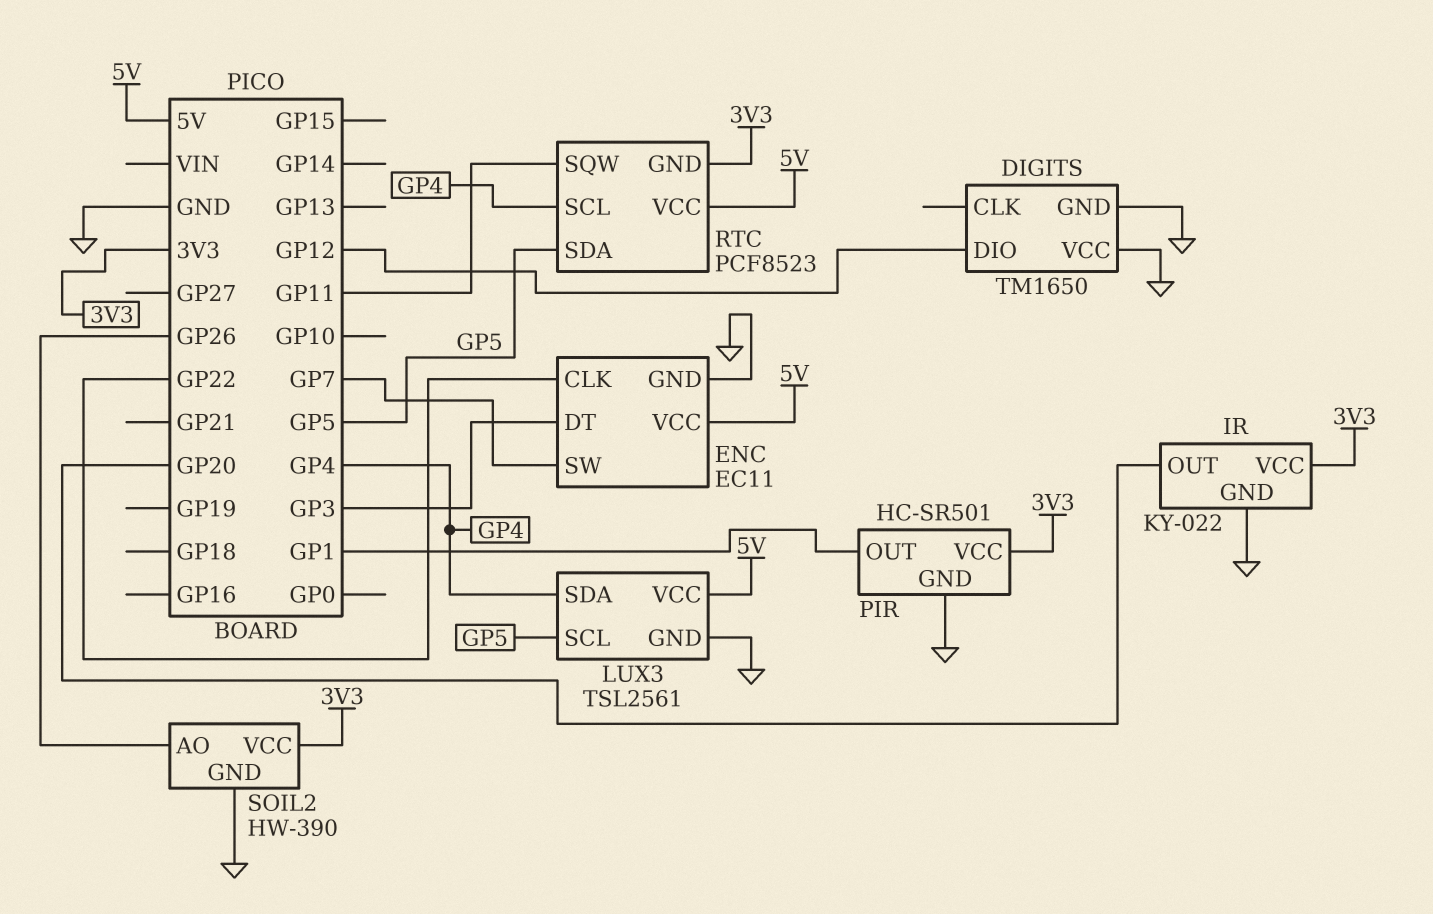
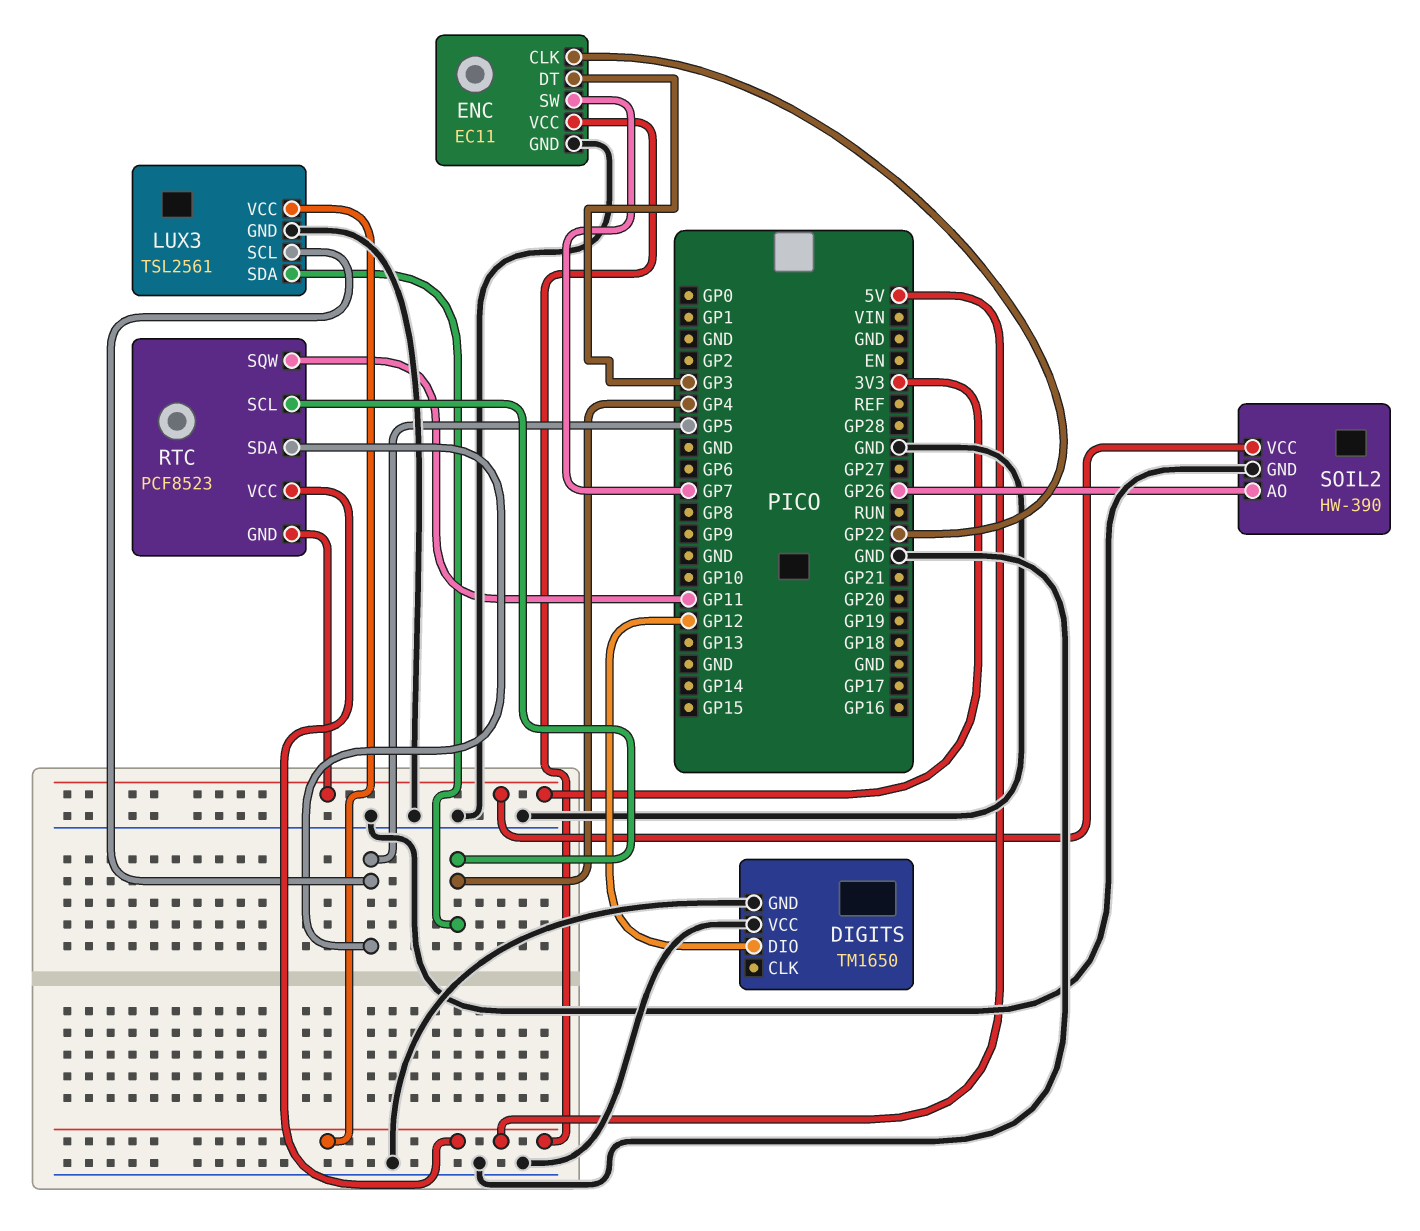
IR: KY-022 -> none
IR pin GND: GND -> none
IR pin OUT: GP20 -> none
IR pin VCC: 3V3 -> none
PIR: HC-SR501 -> none
PIR pin GND: GND -> none
PIR pin OUT: GP1 -> none
PIR pin VCC: 3V3 -> none

